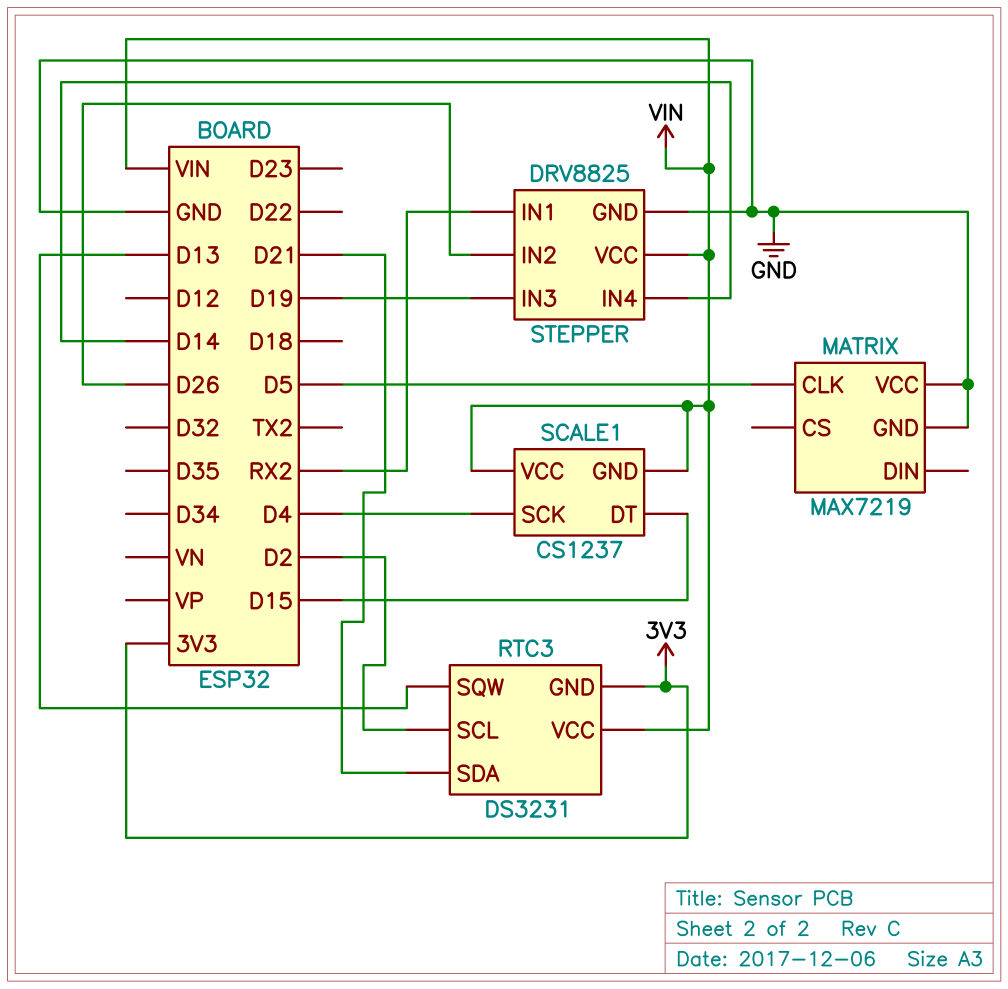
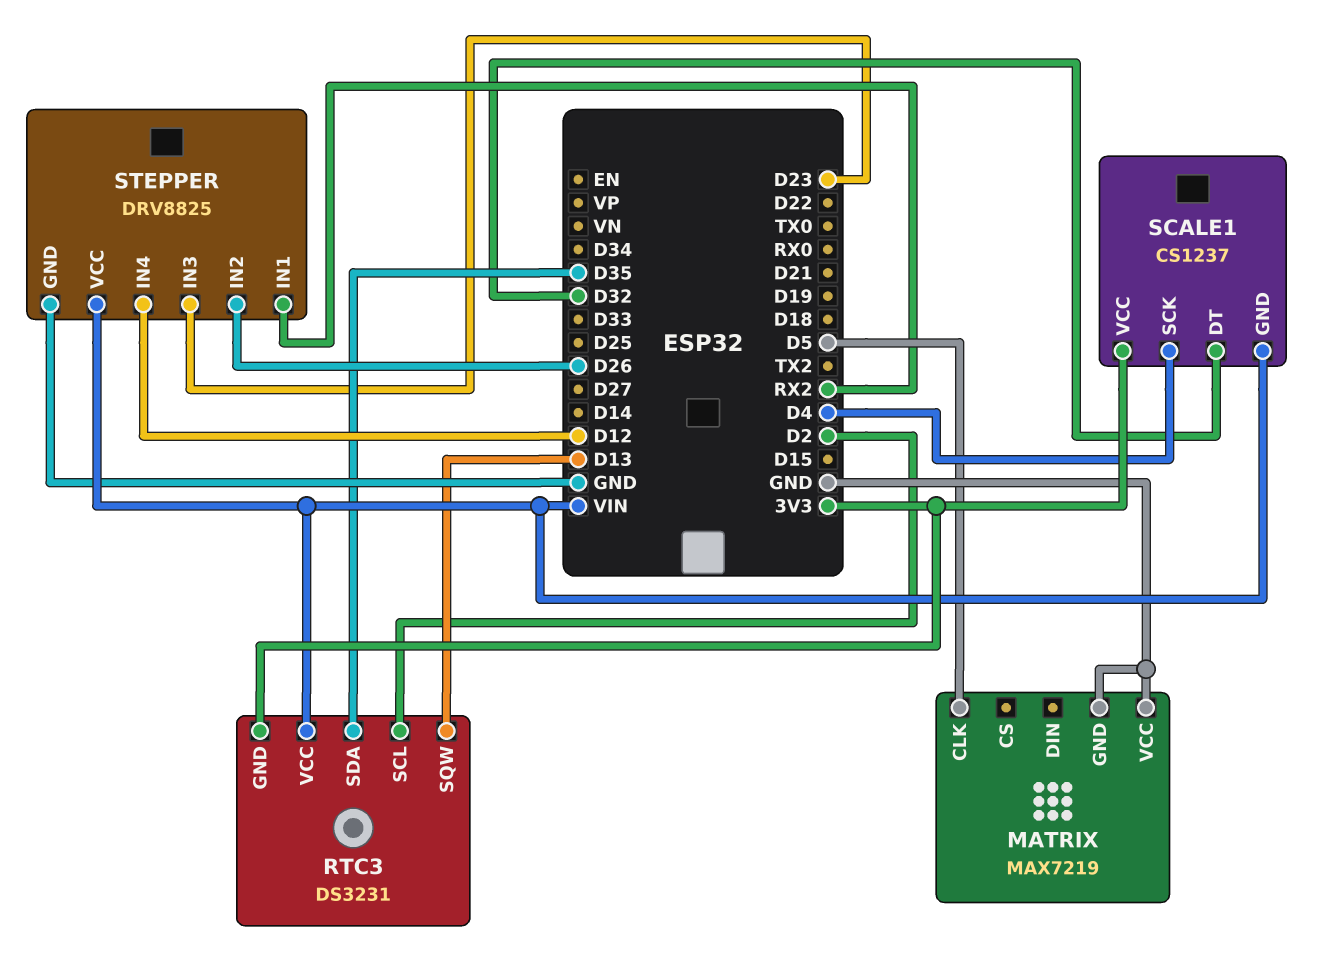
RTC3 pin SDA: D21 -> D35
SCALE1 pin DT: D15 -> D32
SCALE1 pin VCC: VIN -> 3V3
STEPPER pin IN3: D19 -> D23
STEPPER pin IN4: D14 -> D12

